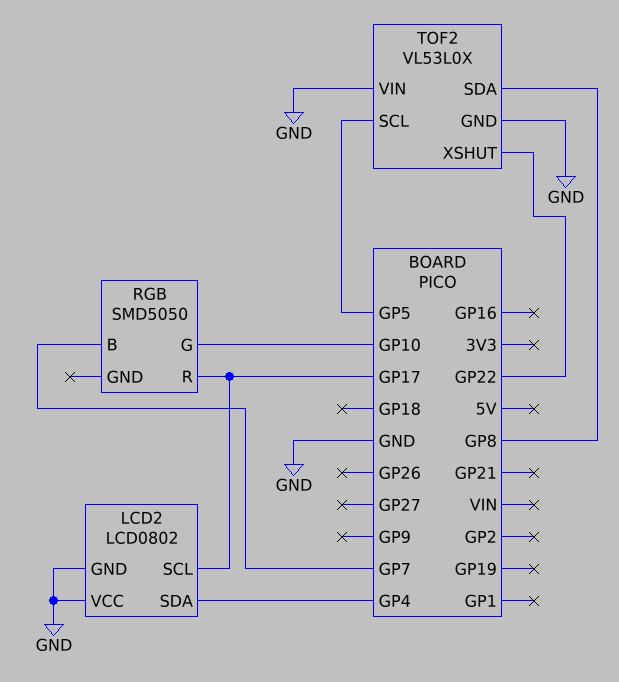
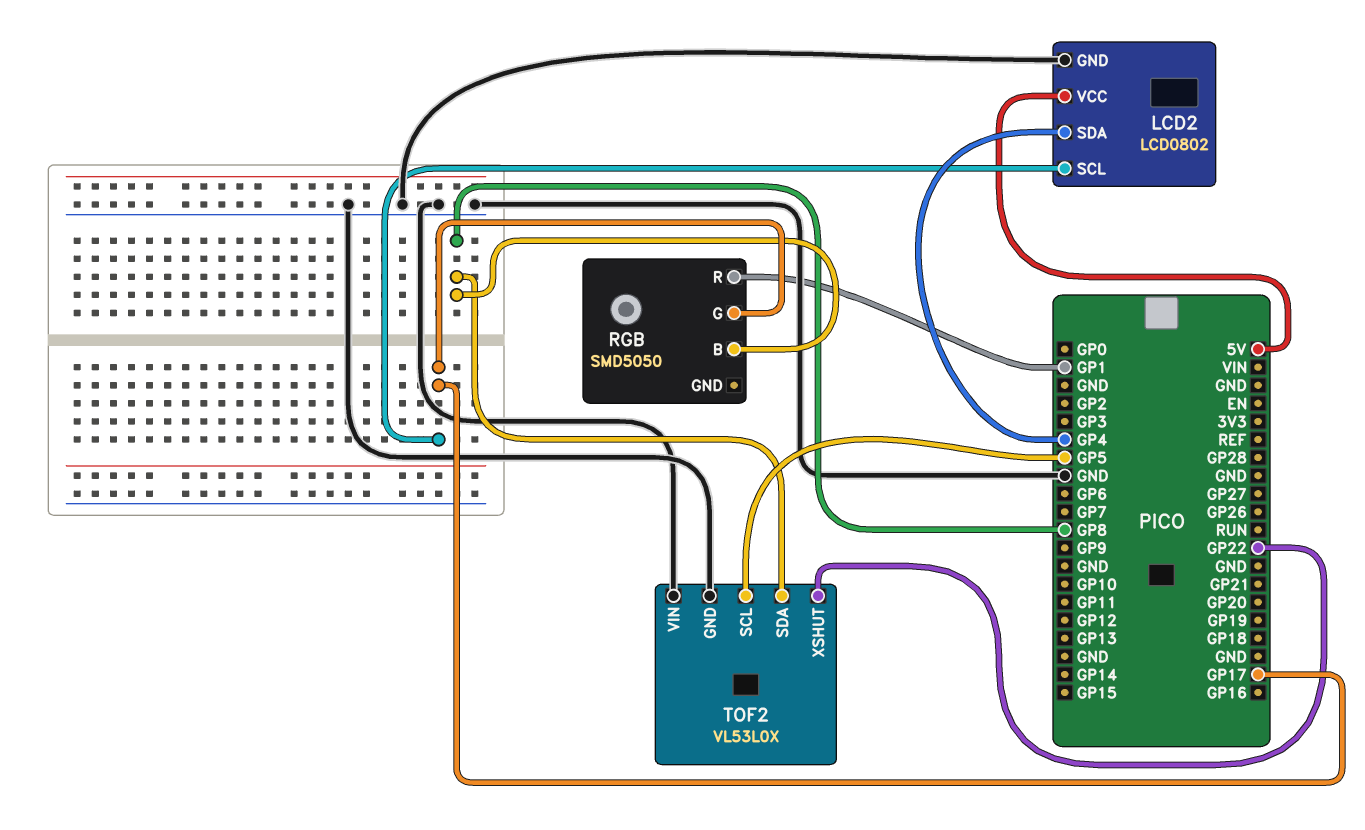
LCD2 pin VCC: GND -> 5V
RGB pin B: GP7 -> GP8
RGB pin G: GP10 -> GP17
RGB pin R: GP17 -> GP1

